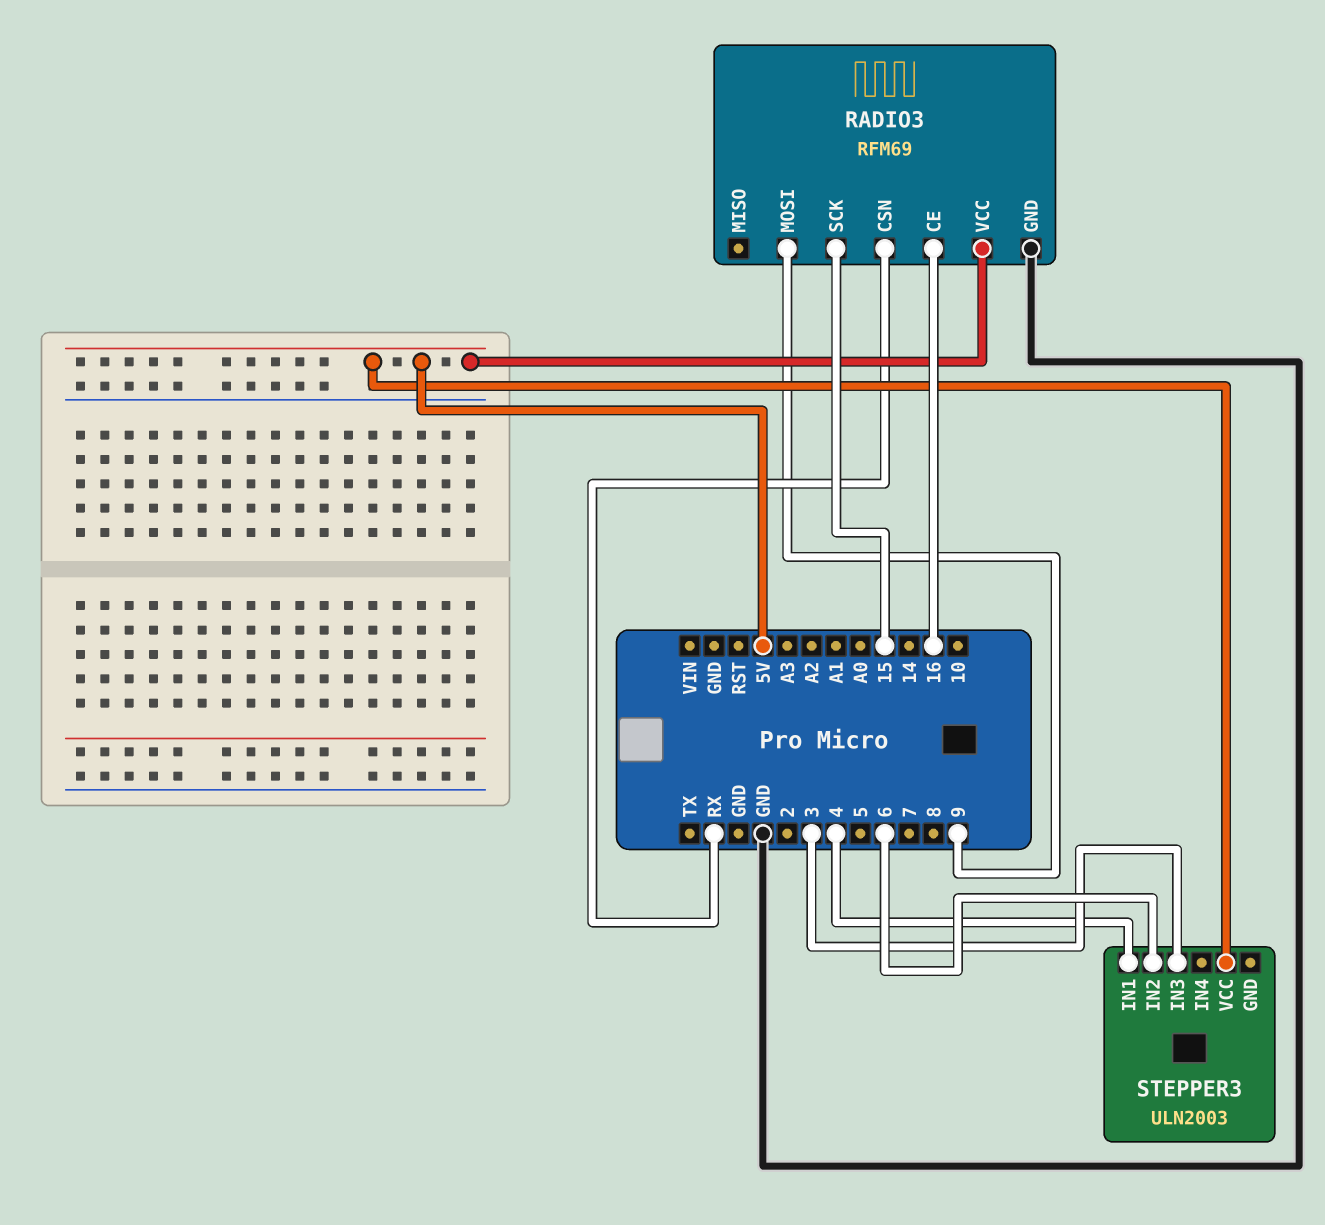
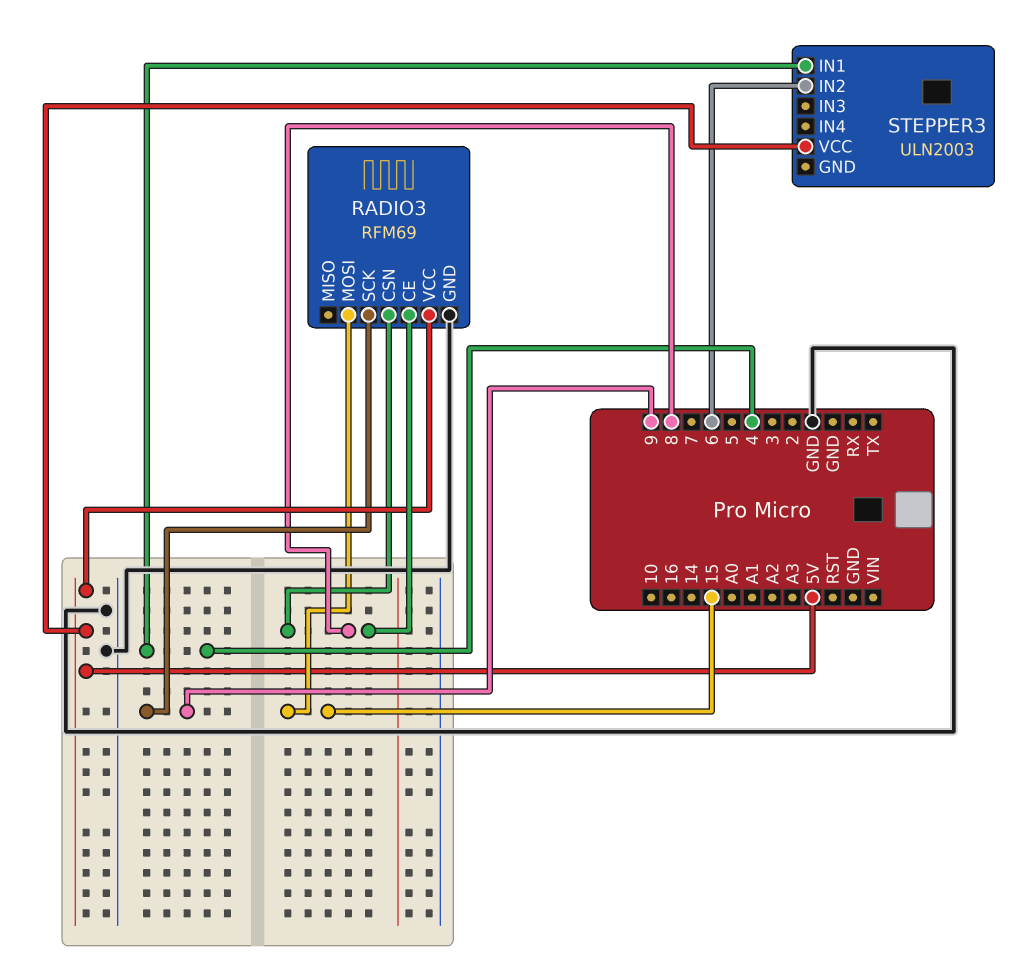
RADIO3 pin CE: 16 -> 8
RADIO3 pin CSN: RX -> 8
RADIO3 pin MOSI: 9 -> 15
RADIO3 pin SCK: 15 -> 9
STEPPER3 pin IN3: 3 -> none

